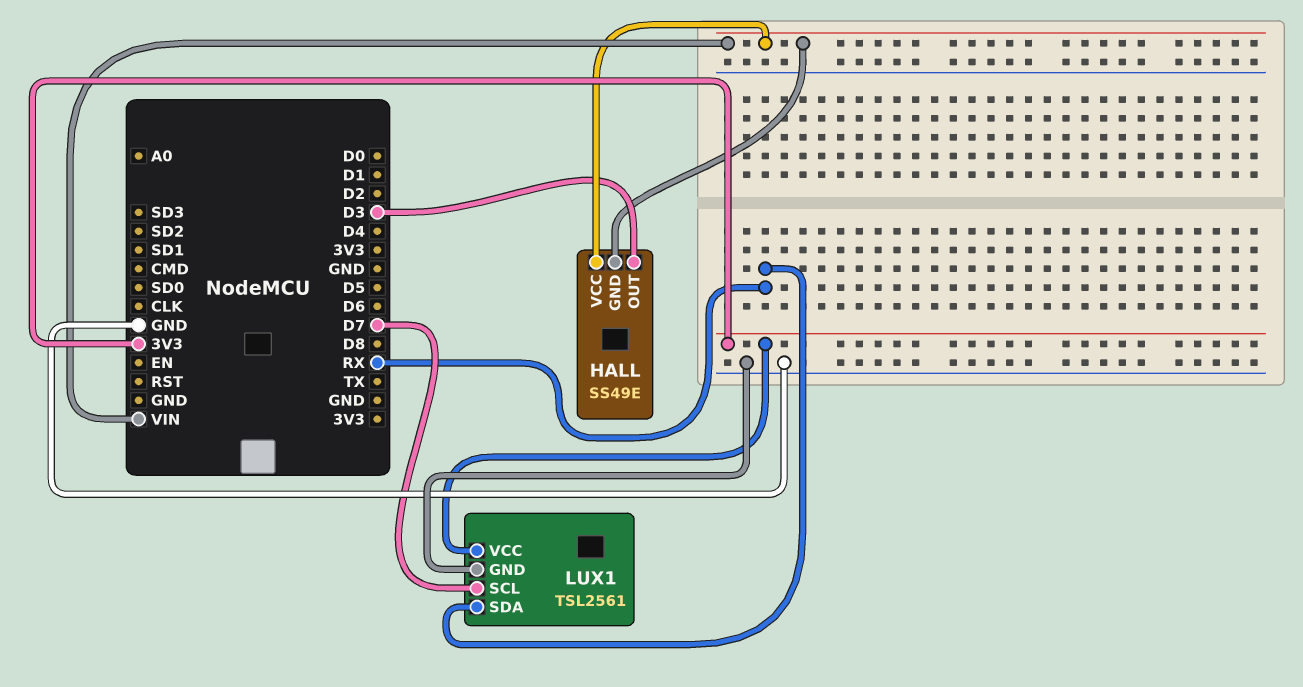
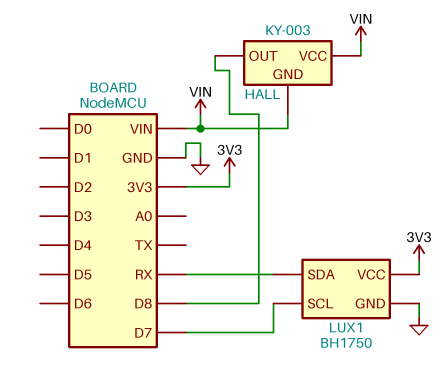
HALL: SS49E -> KY-003
HALL pin OUT: D3 -> D8
LUX1: TSL2561 -> BH1750

